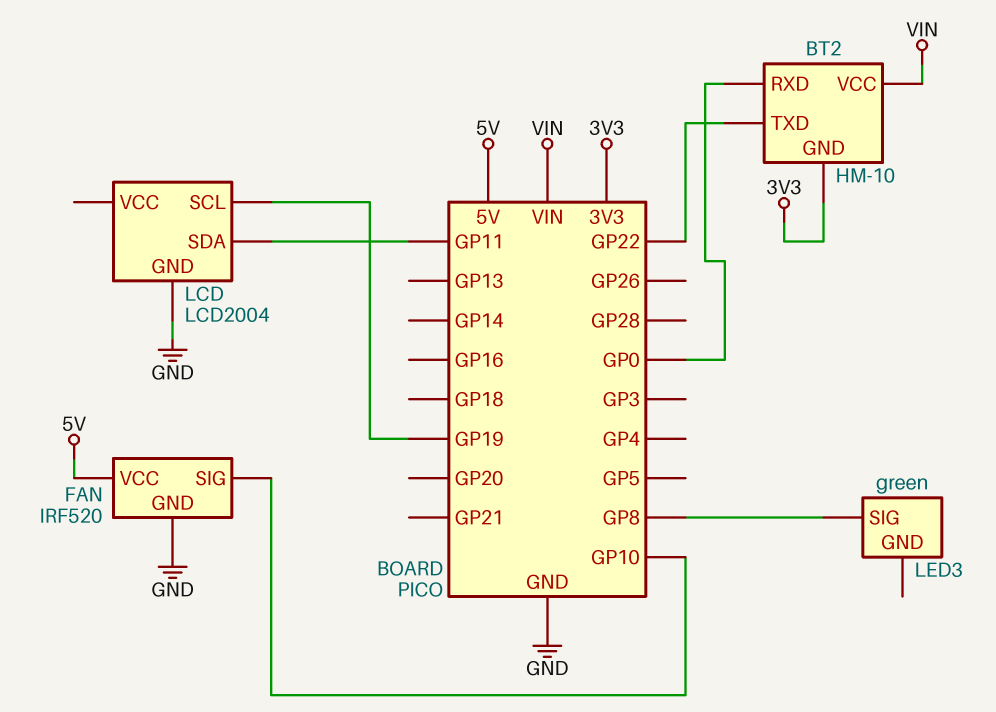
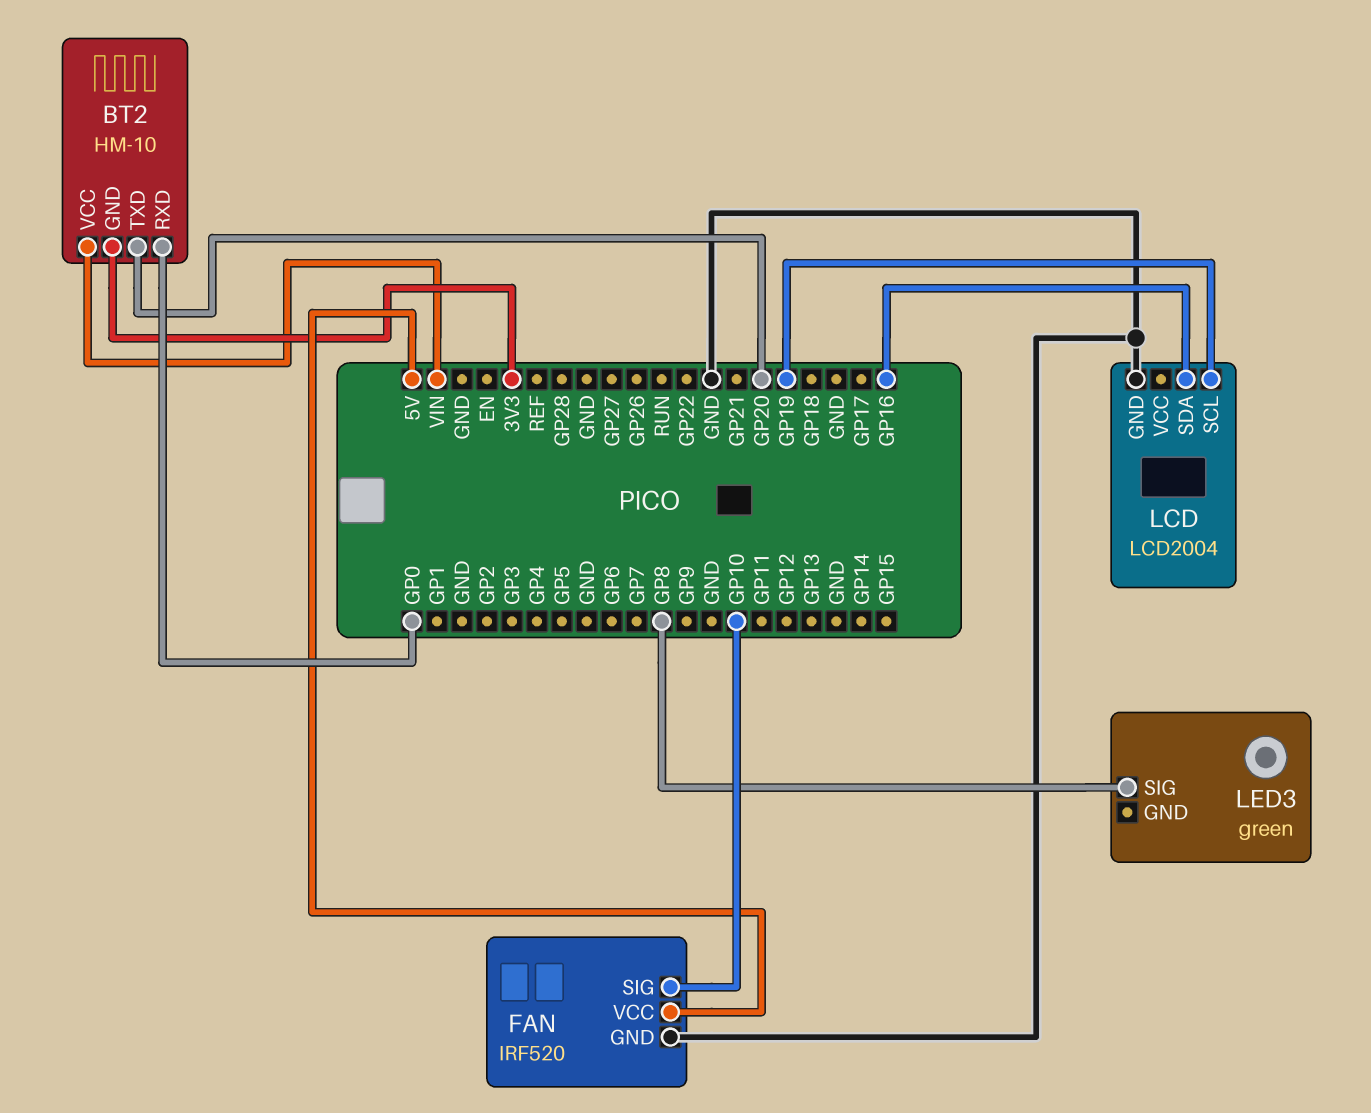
BT2 pin TXD: GP22 -> GP20
LCD pin SDA: GP11 -> GP16

